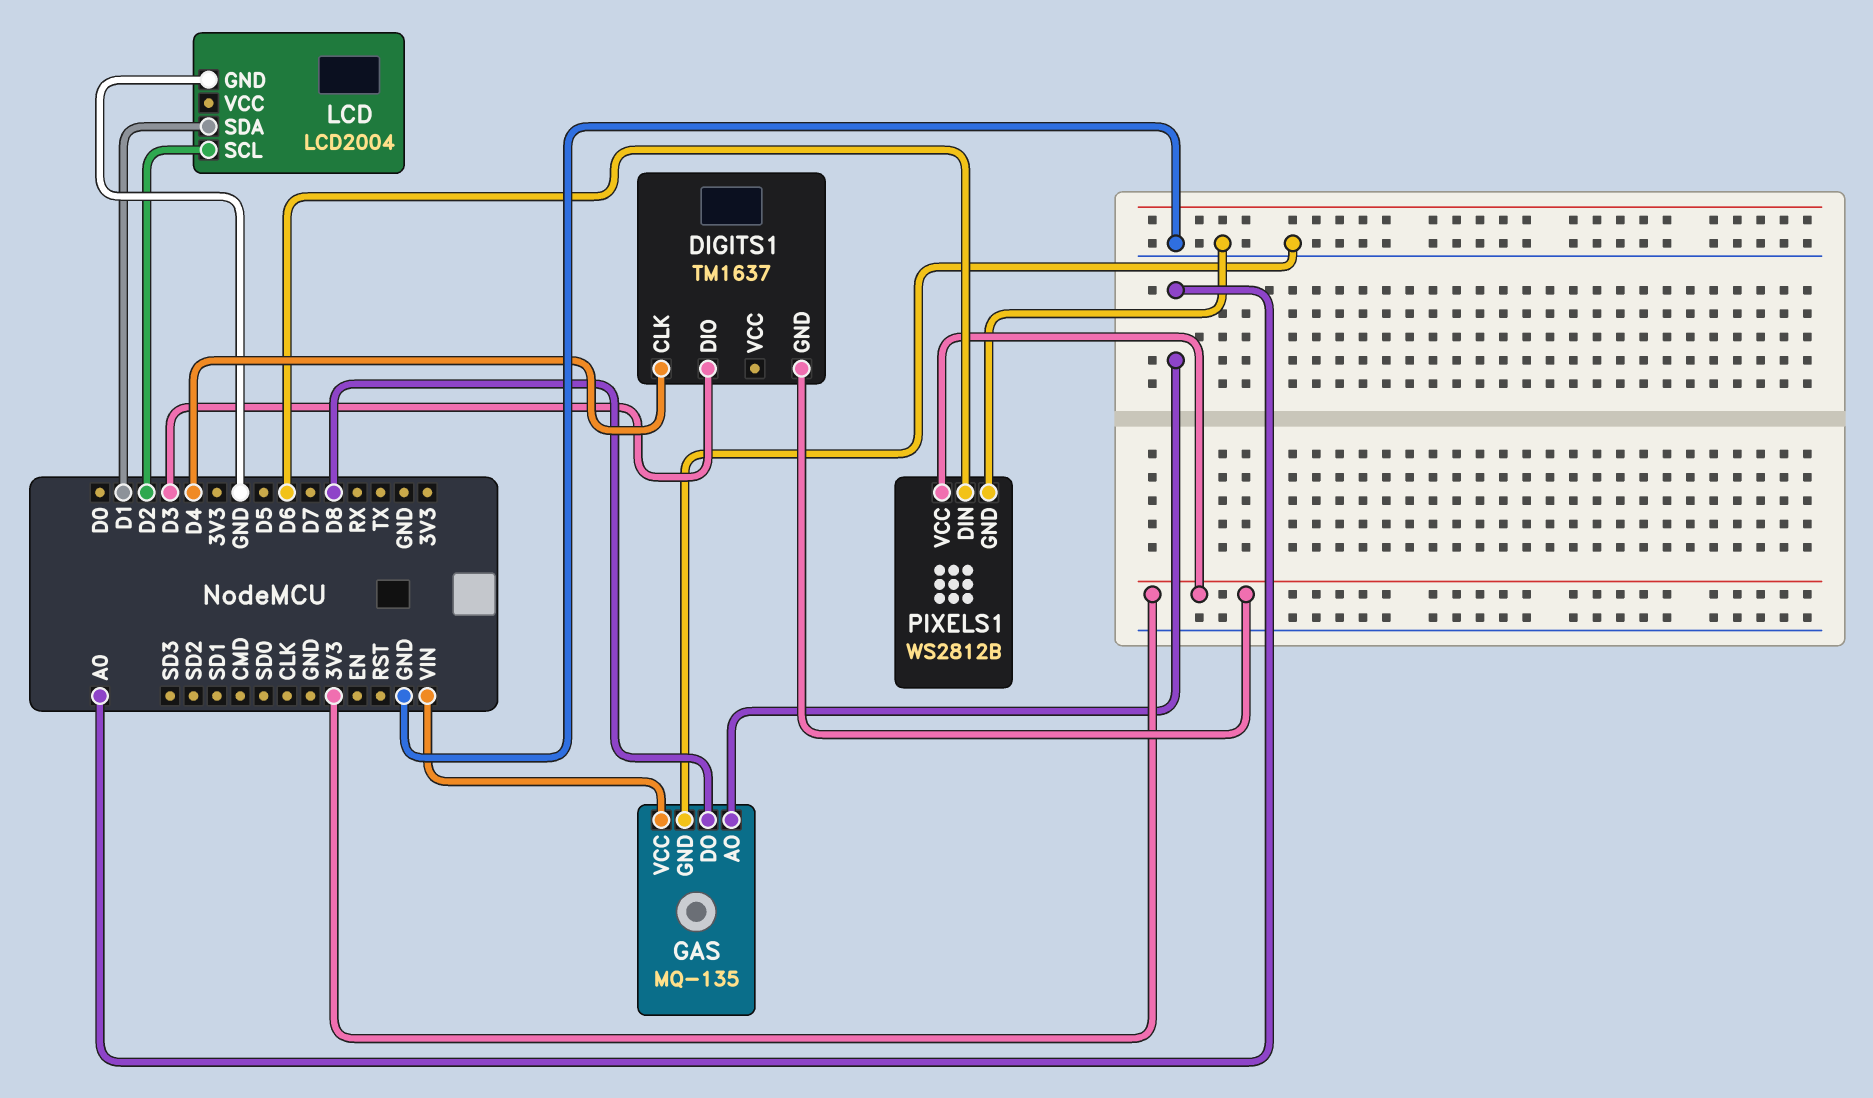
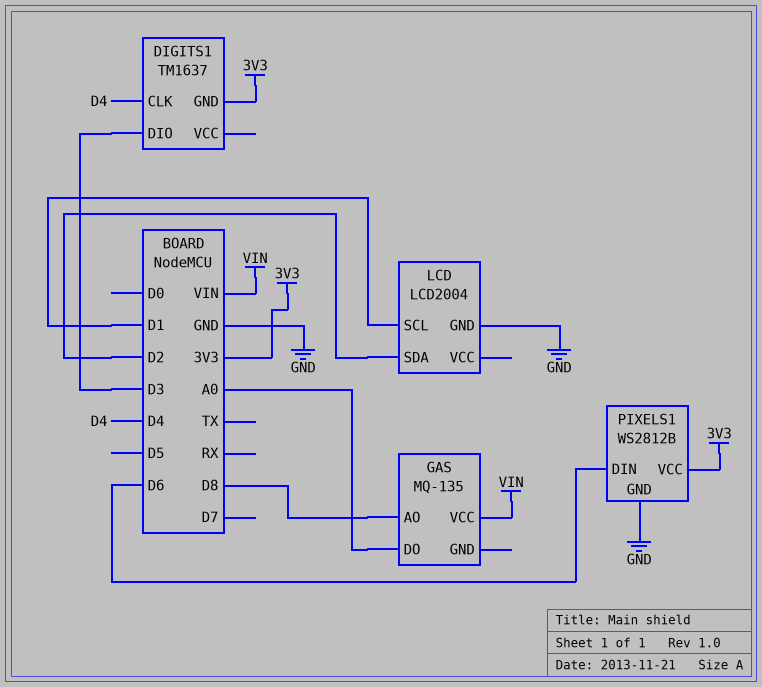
GAS pin AO: A0 -> D8
GAS pin DO: D8 -> A0
GAS pin GND: GND -> none
LCD pin SCL: D2 -> D1
LCD pin SDA: D1 -> D2

